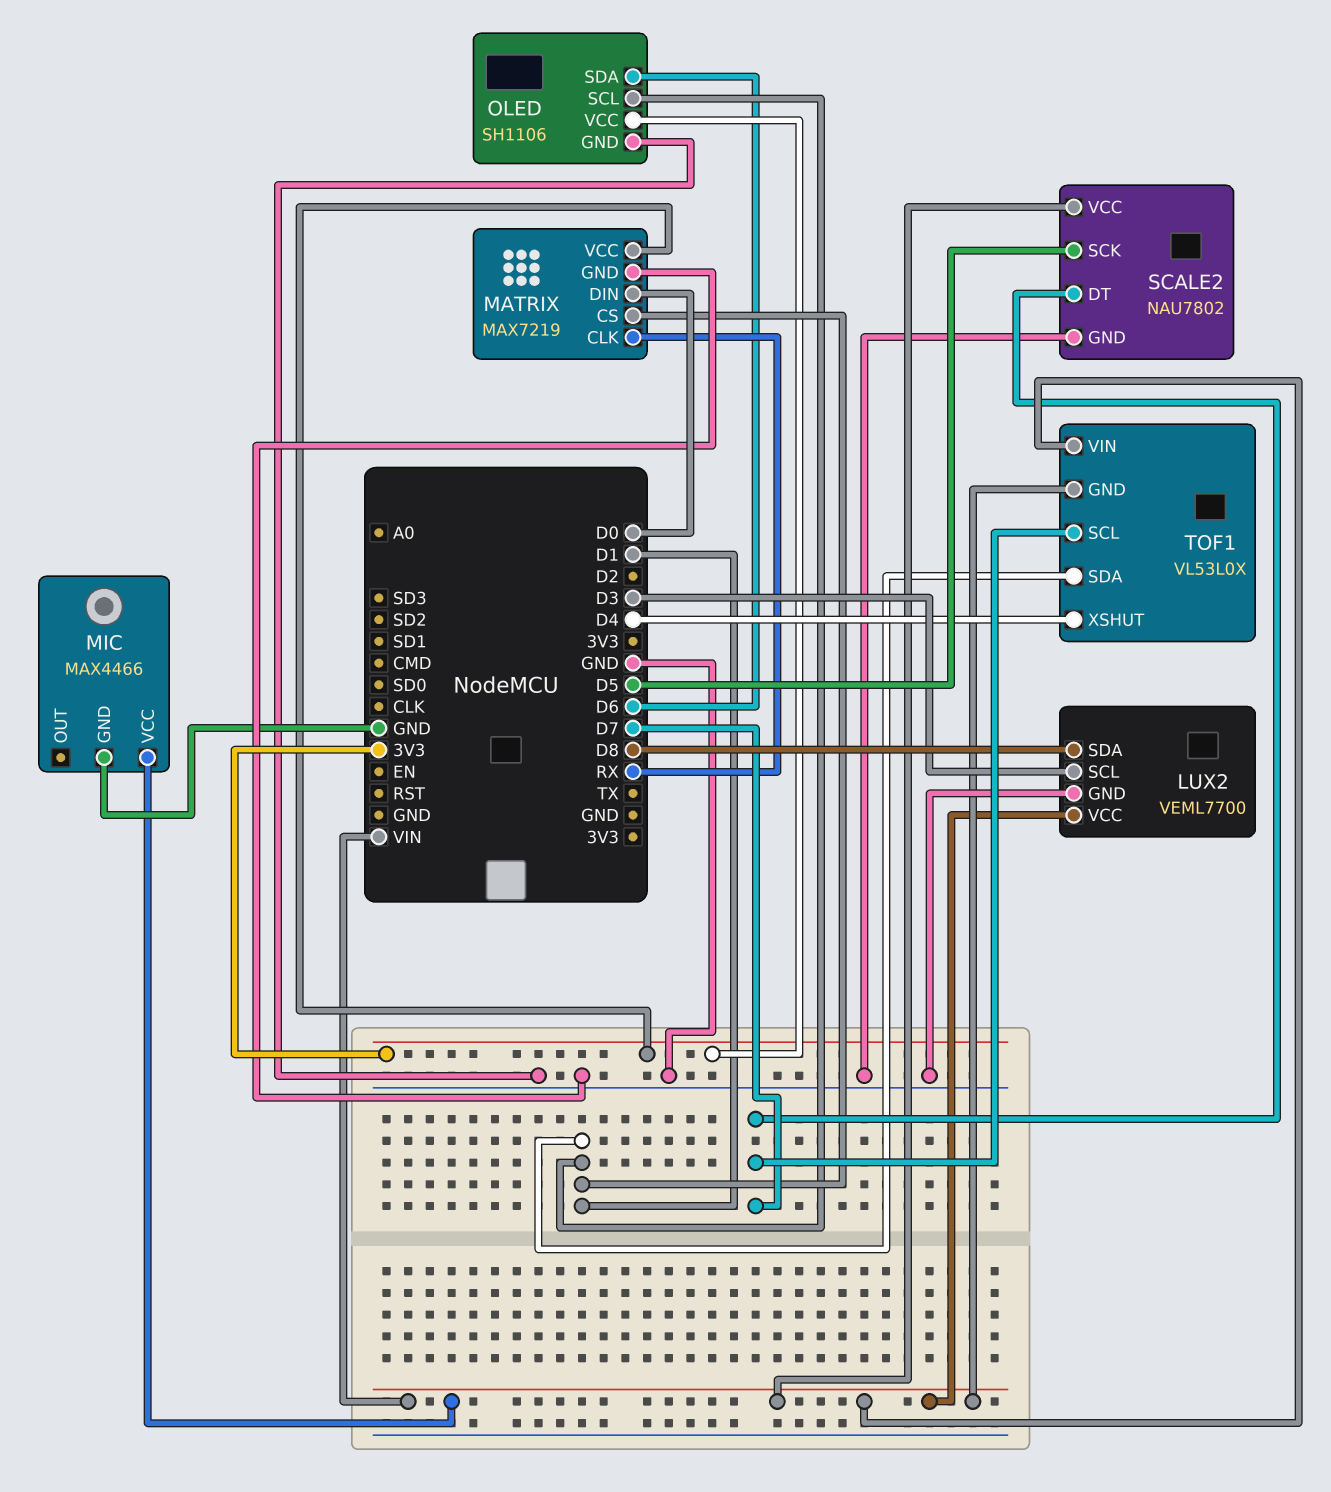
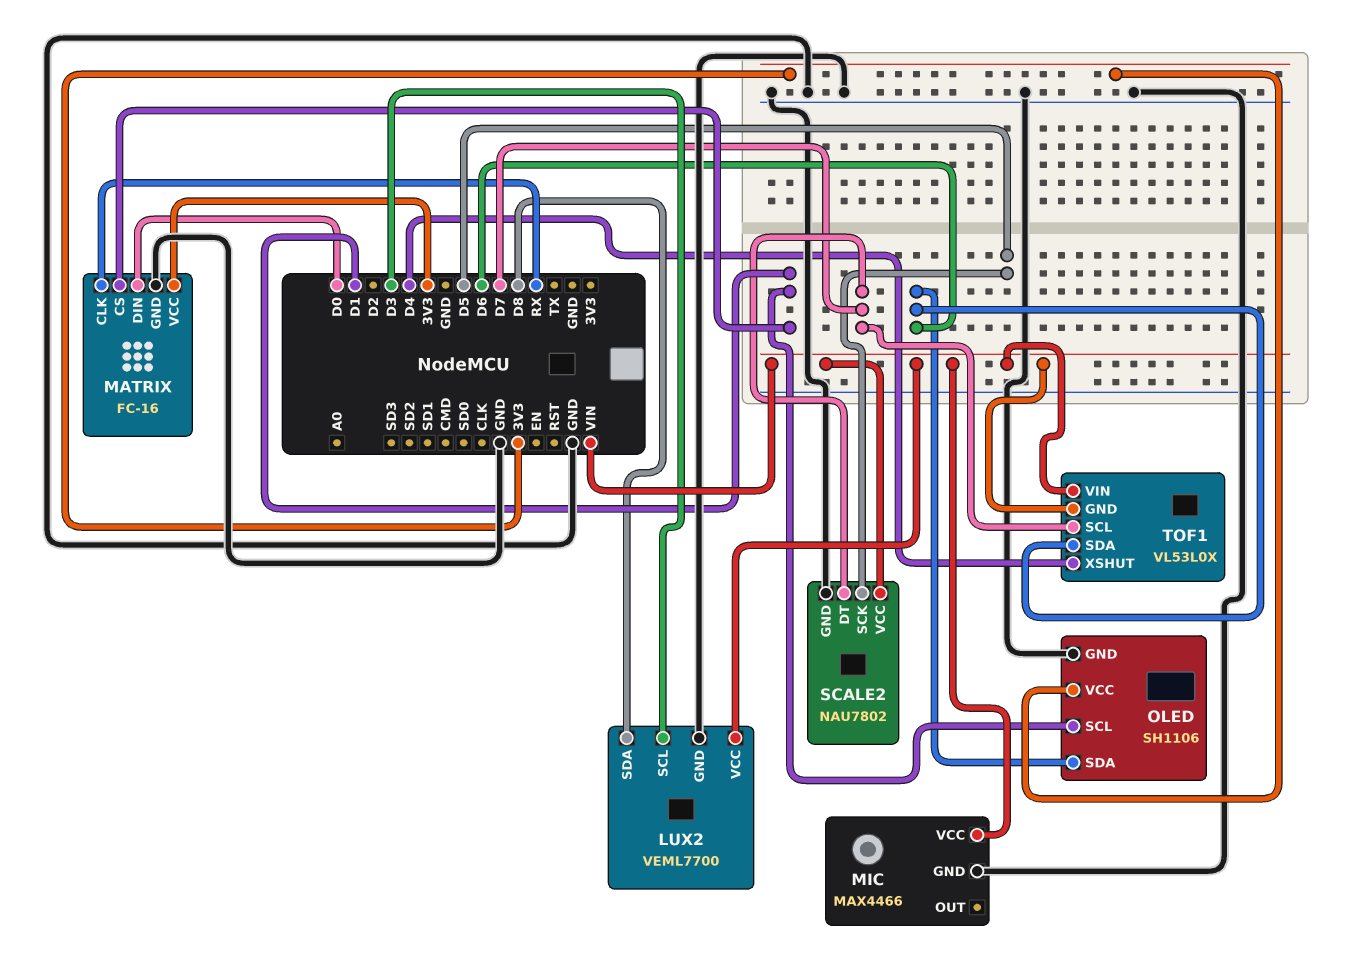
MATRIX: MAX7219 -> FC-16
TOF1 pin SDA: D1 -> D6

